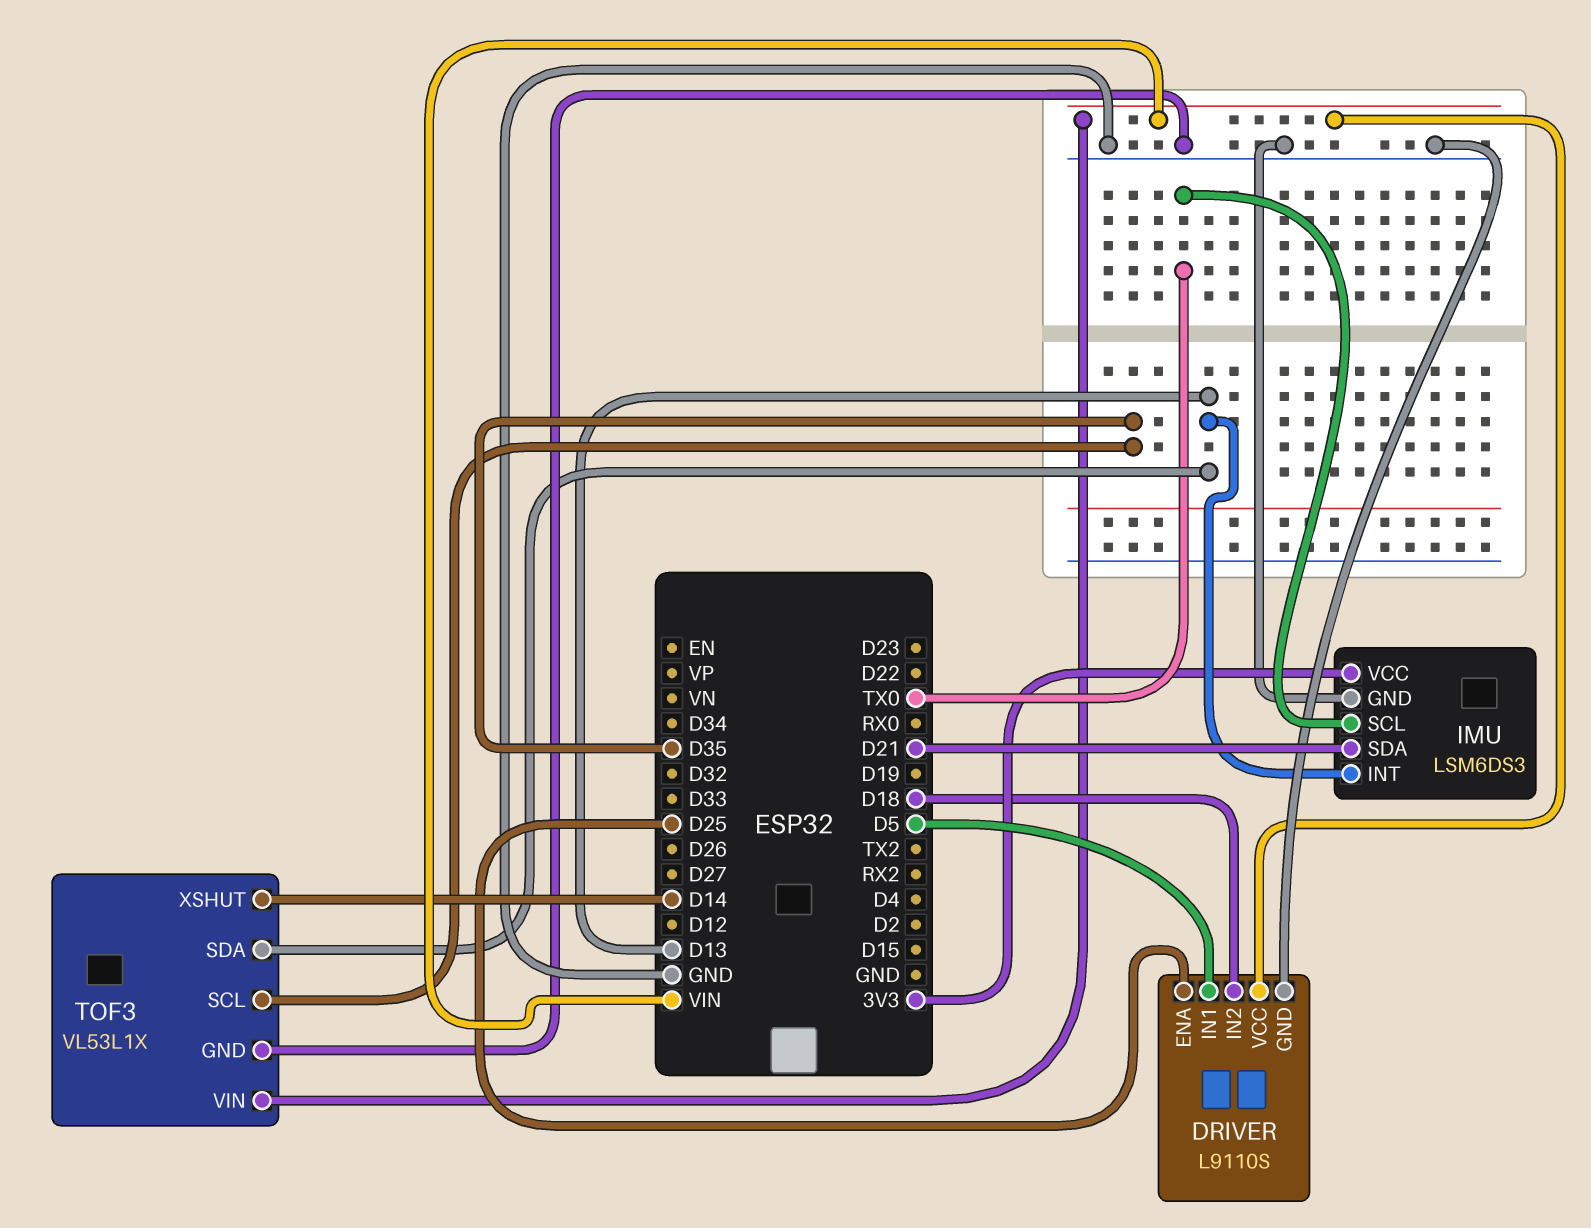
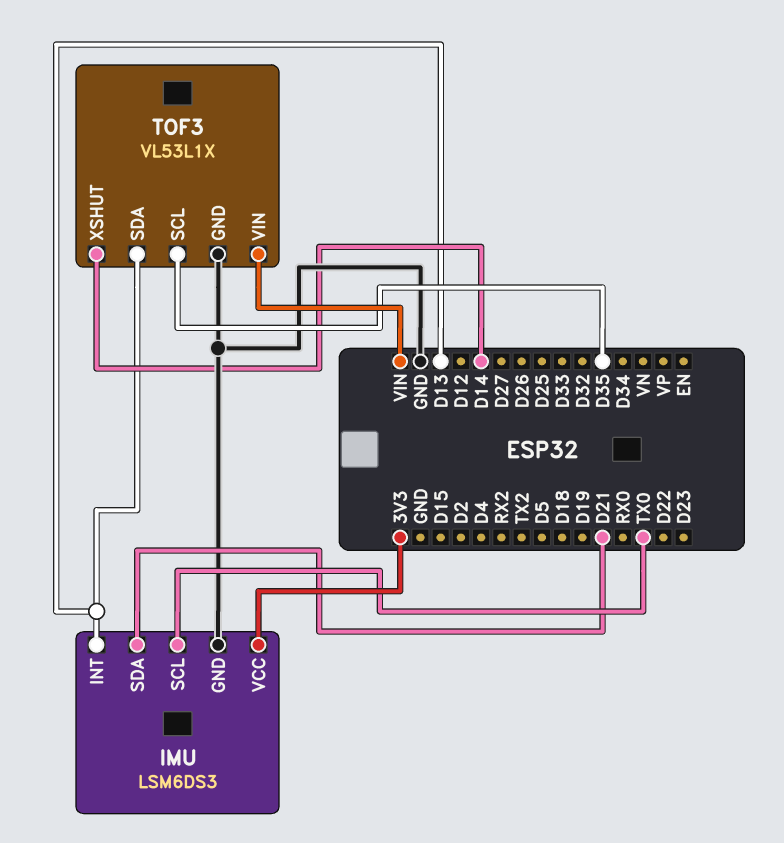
DRIVER: L9110S -> none
DRIVER pin ENA: D25 -> none
DRIVER pin GND: GND -> none
DRIVER pin IN1: D5 -> none
DRIVER pin IN2: D18 -> none
DRIVER pin VCC: VIN -> none

